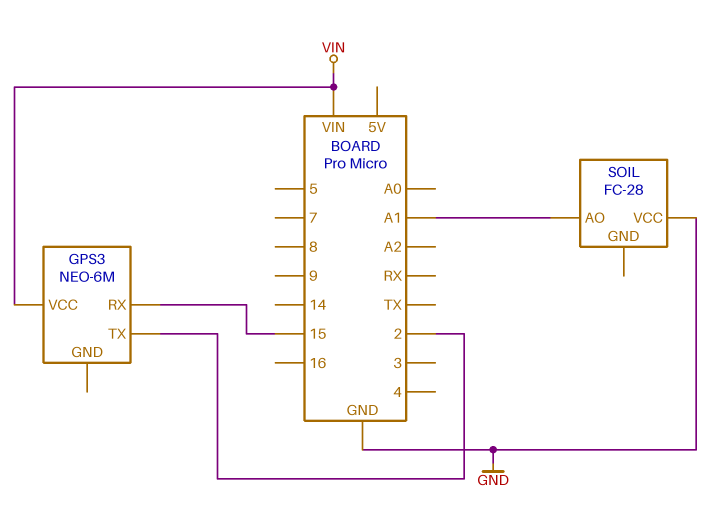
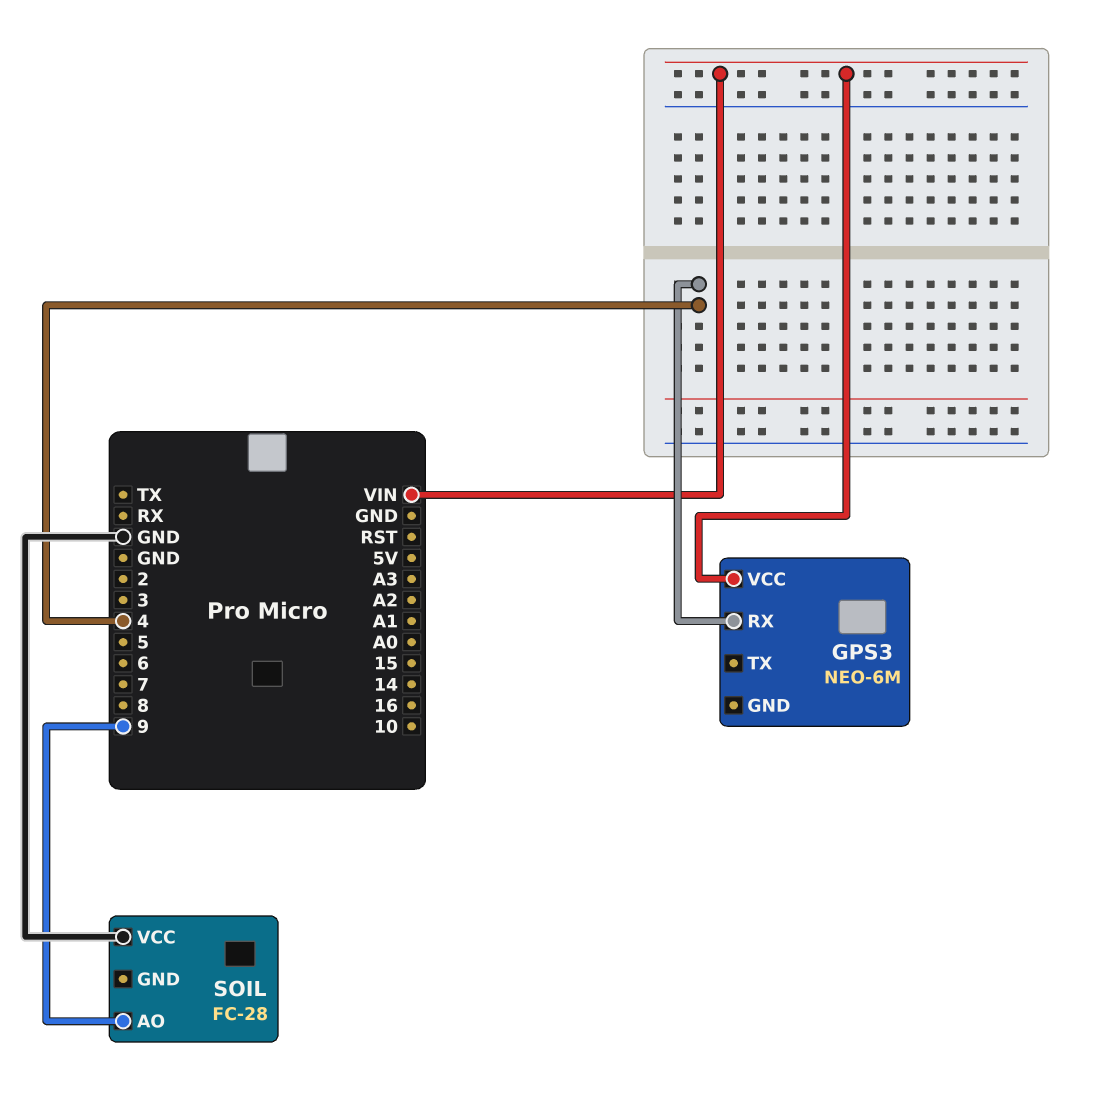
GPS3 pin RX: 15 -> 4
GPS3 pin TX: 2 -> none
SOIL pin AO: A1 -> 9

